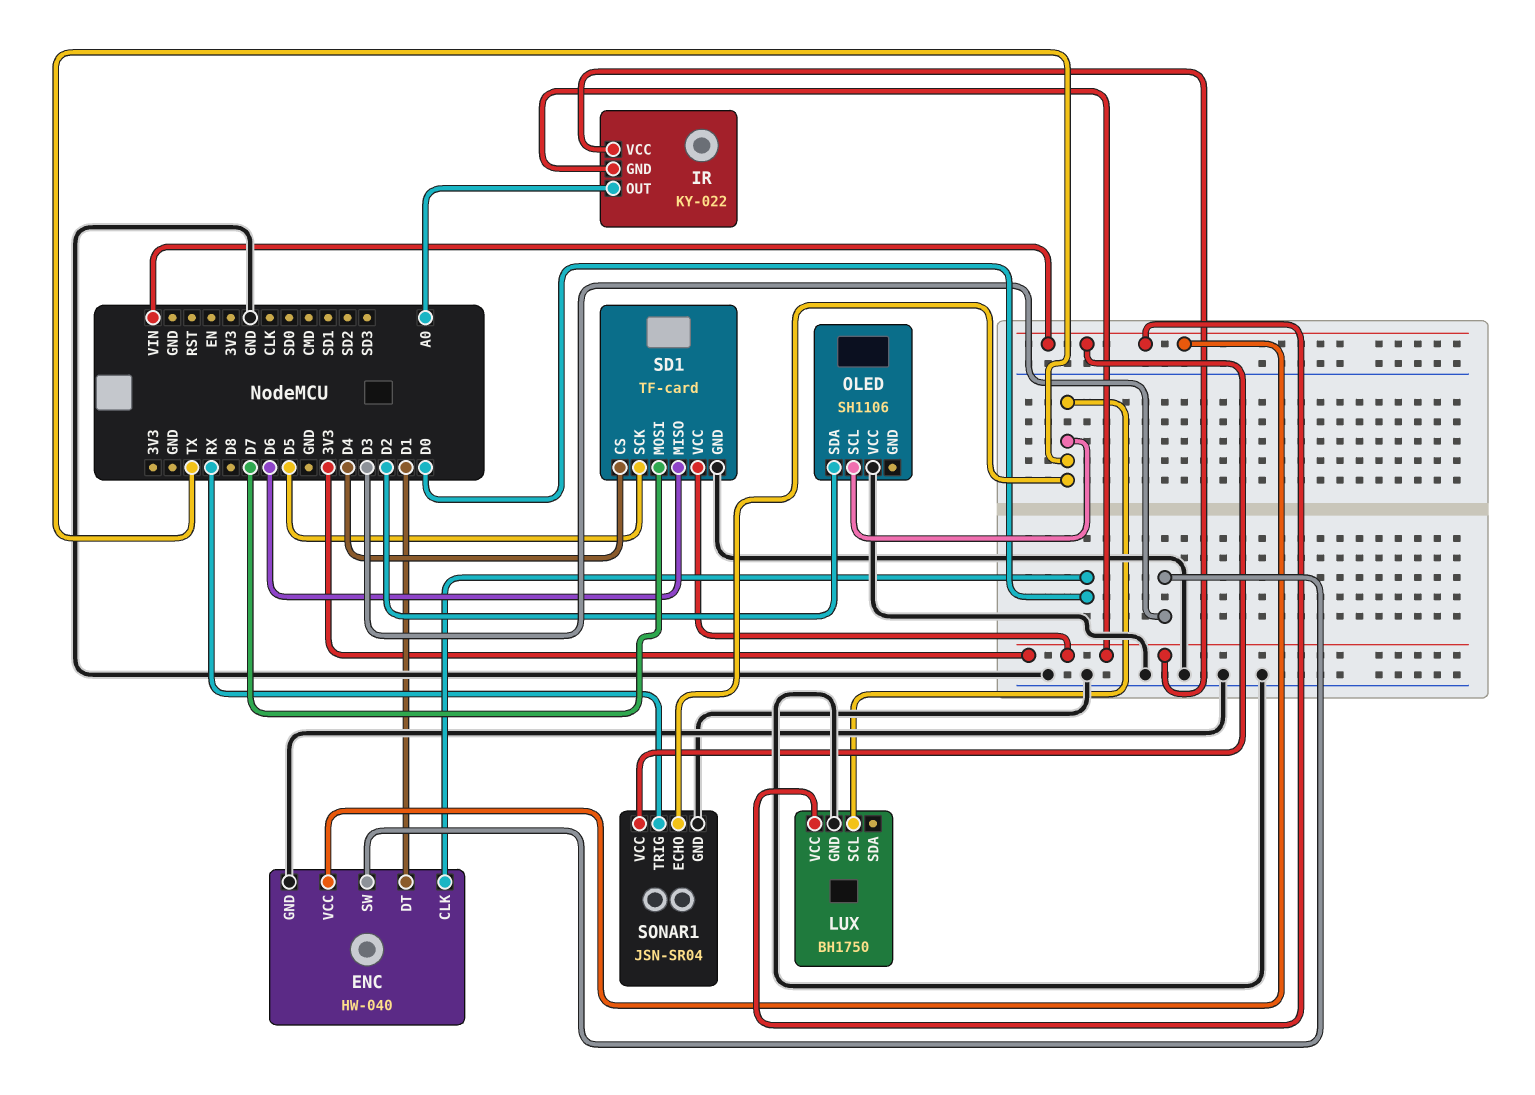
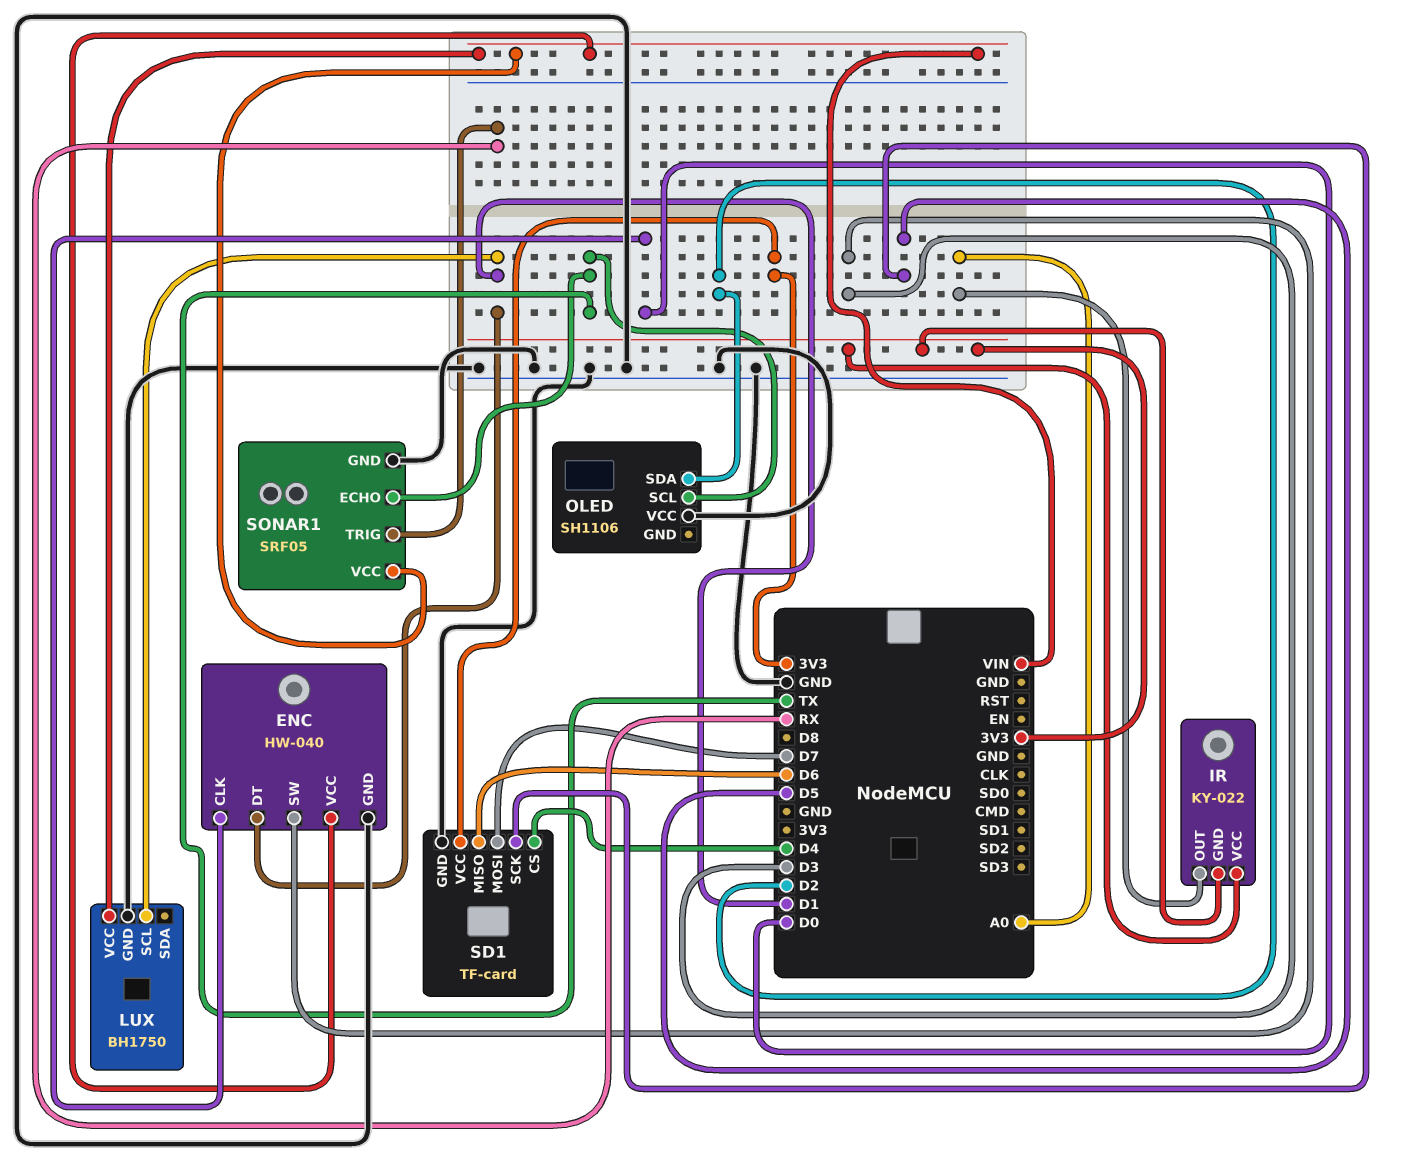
LUX pin SCL: TX -> D1
SONAR1: JSN-SR04 -> SRF05

